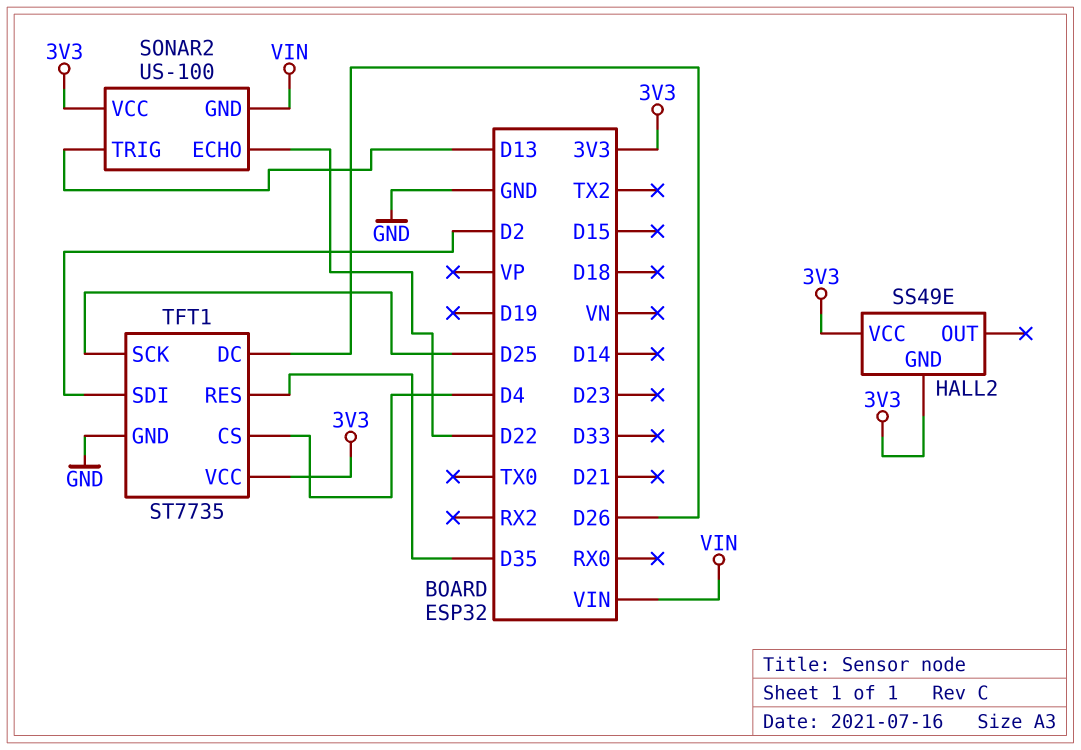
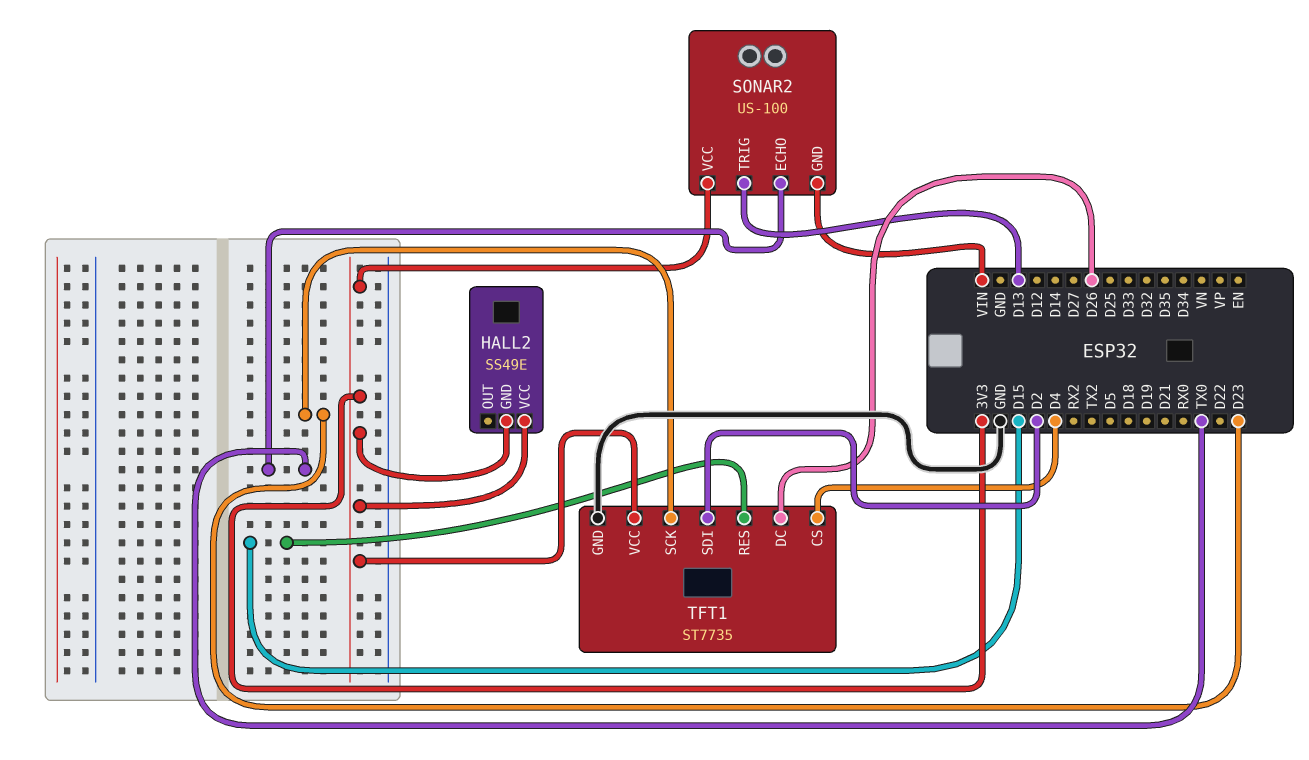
SONAR2 pin ECHO: D22 -> TX0
TFT1 pin RES: D35 -> D15
TFT1 pin SCK: D25 -> D23

